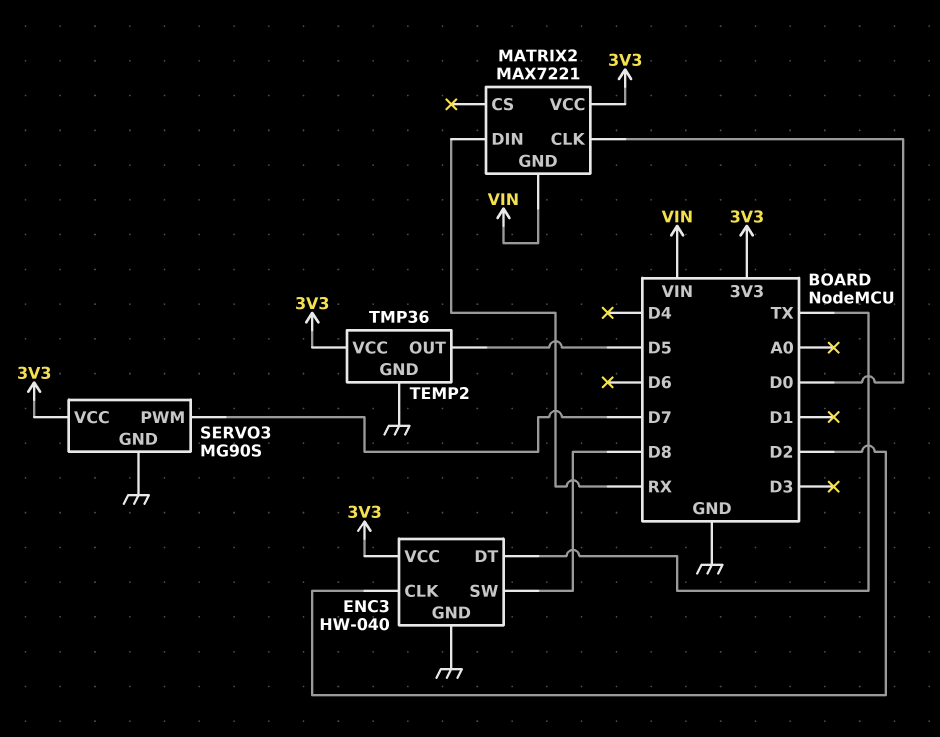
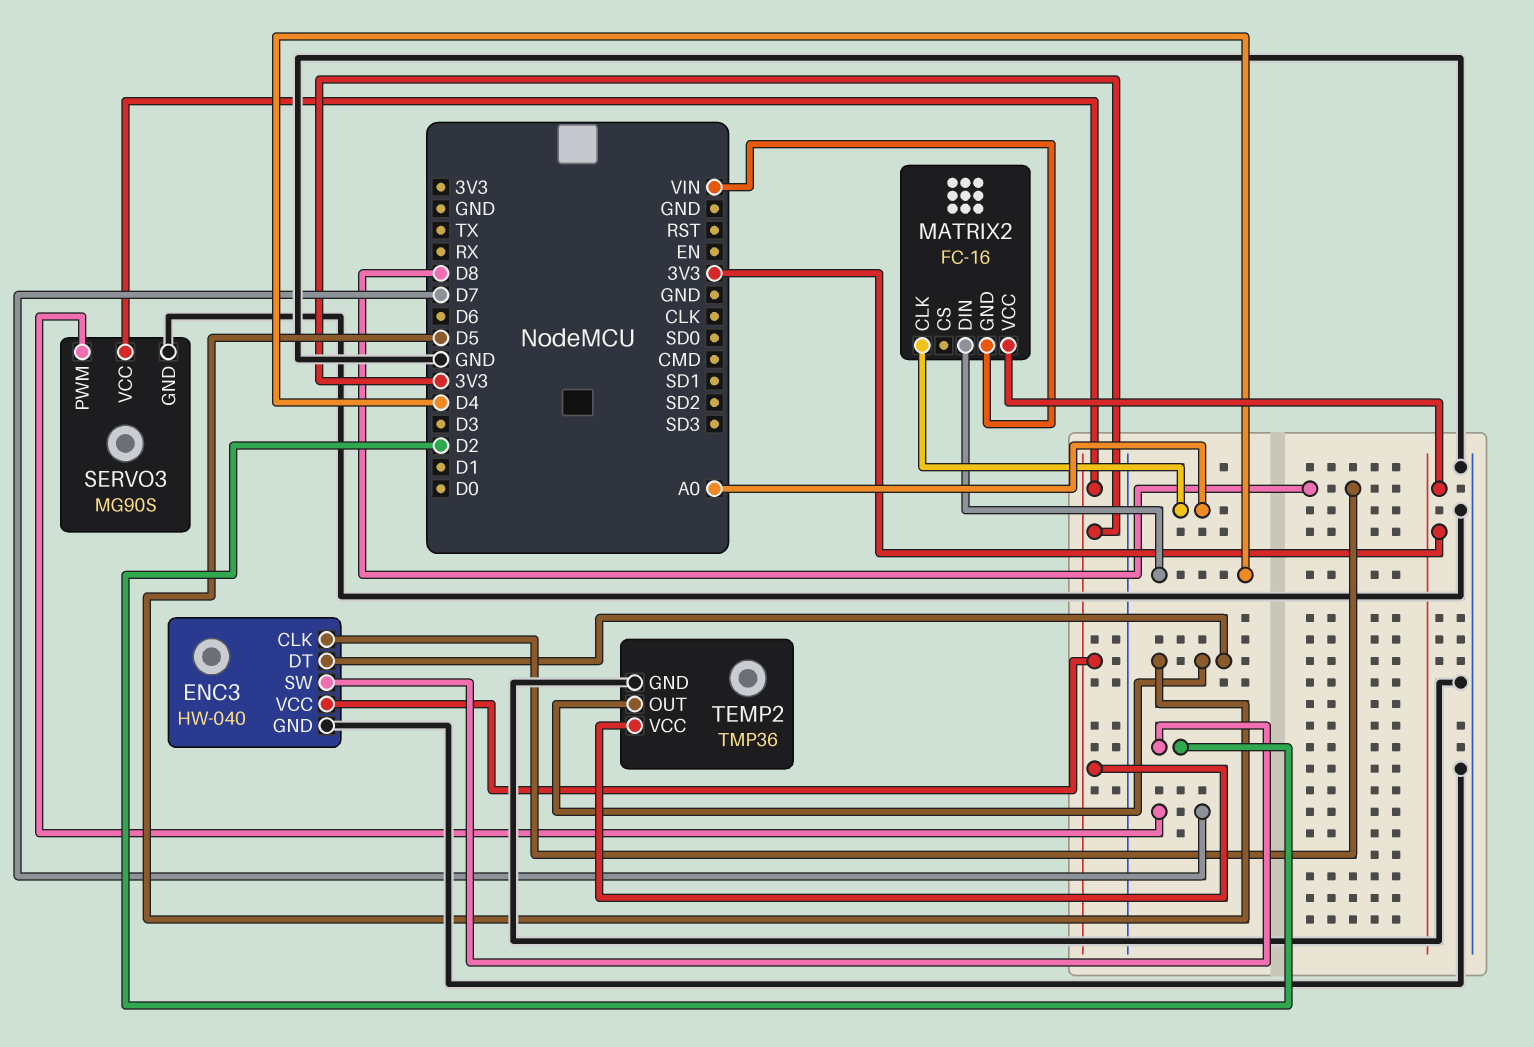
ENC3 pin CLK: D2 -> D8
ENC3 pin DT: TX -> D5
ENC3 pin SW: D8 -> D2
MATRIX2: MAX7221 -> FC-16
MATRIX2 pin CLK: D0 -> A0
MATRIX2 pin DIN: RX -> D4

